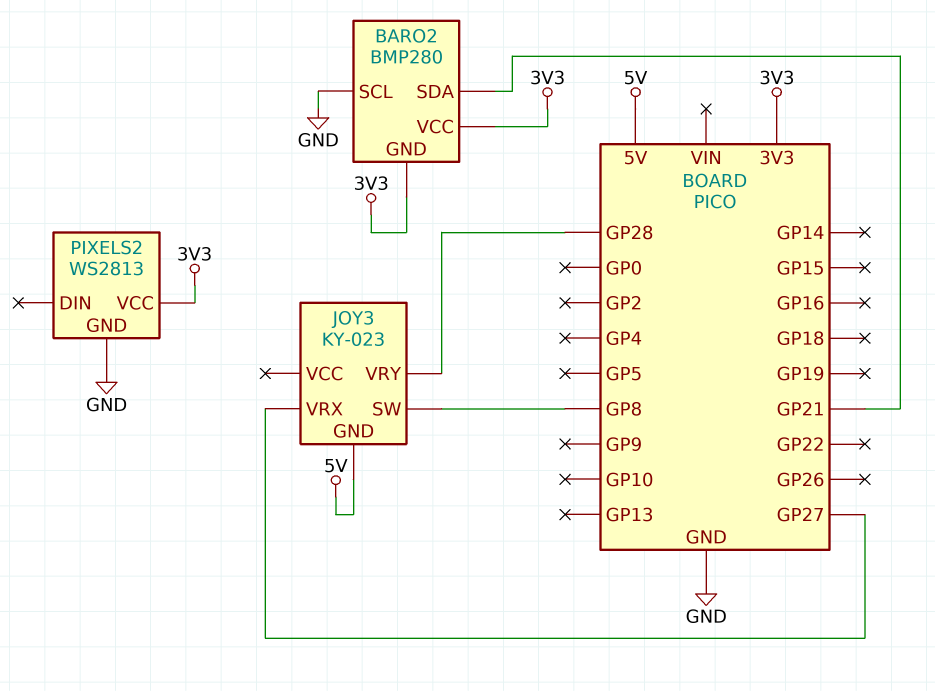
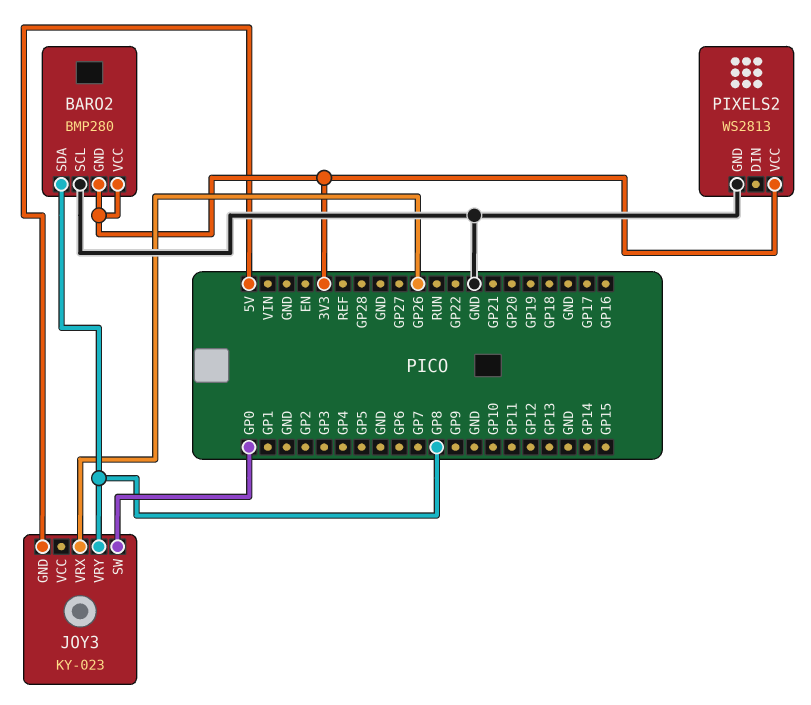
BARO2 pin SDA: GP21 -> GP8
JOY3 pin SW: GP8 -> GP0
JOY3 pin VRX: GP27 -> GP26
JOY3 pin VRY: GP28 -> GP8

